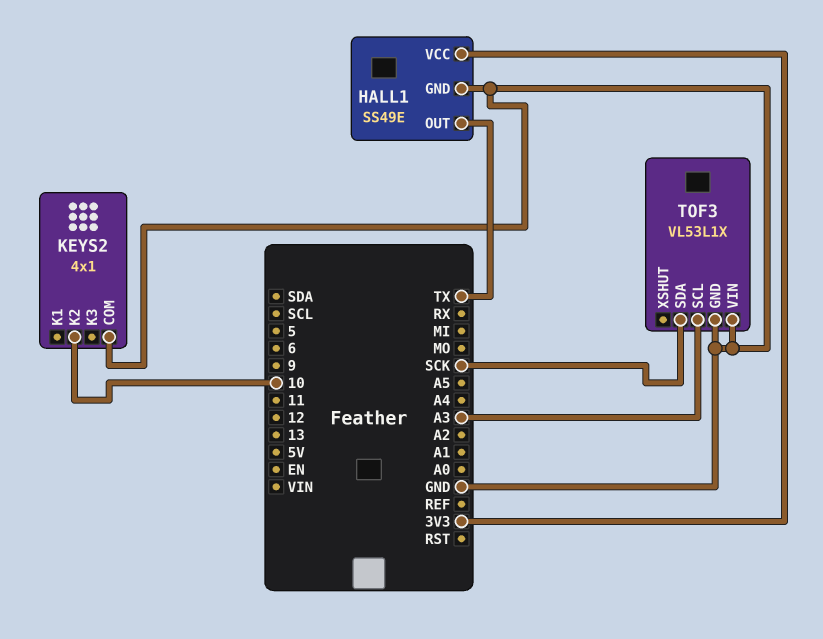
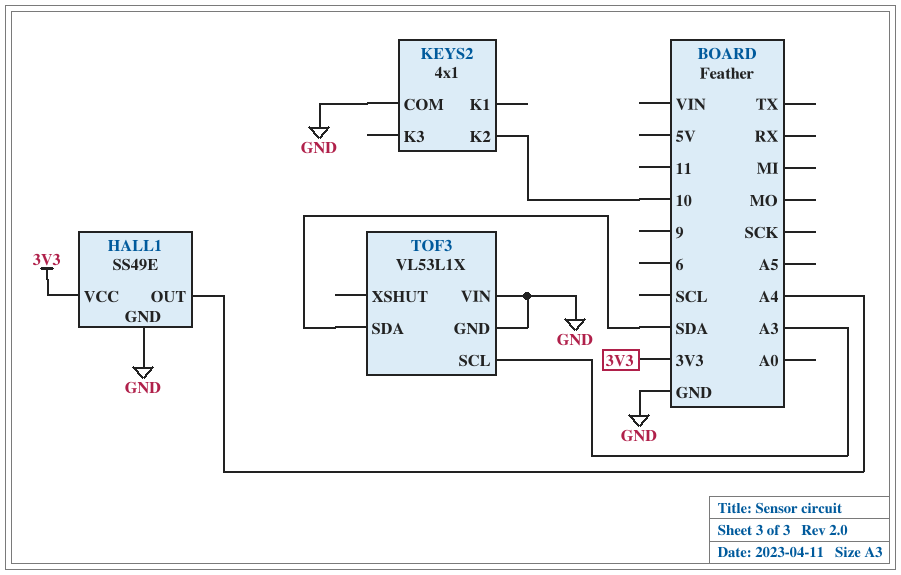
HALL1 pin OUT: TX -> A4
TOF3 pin SDA: SCK -> SDA

